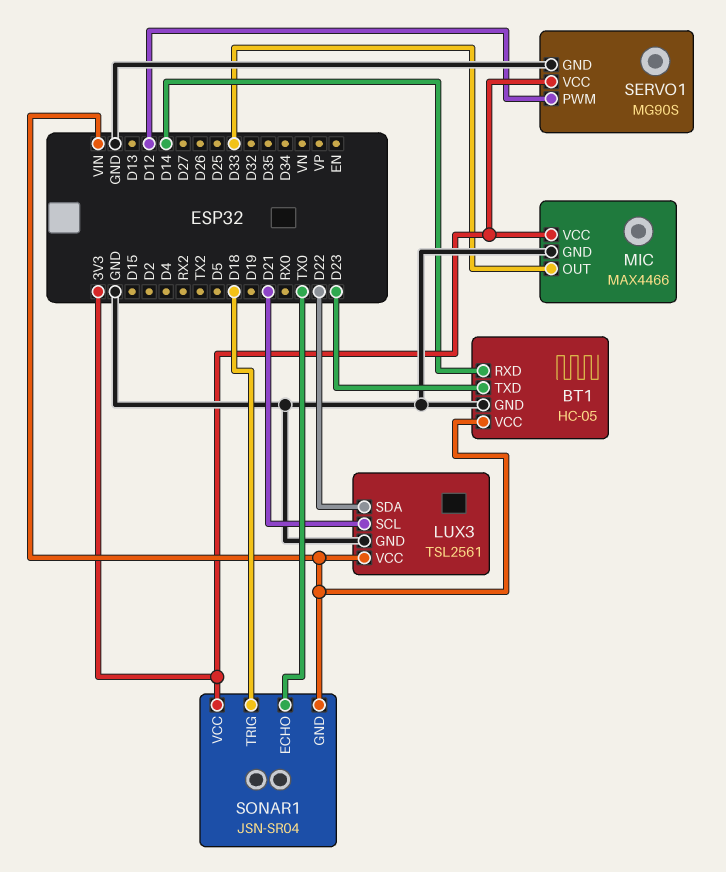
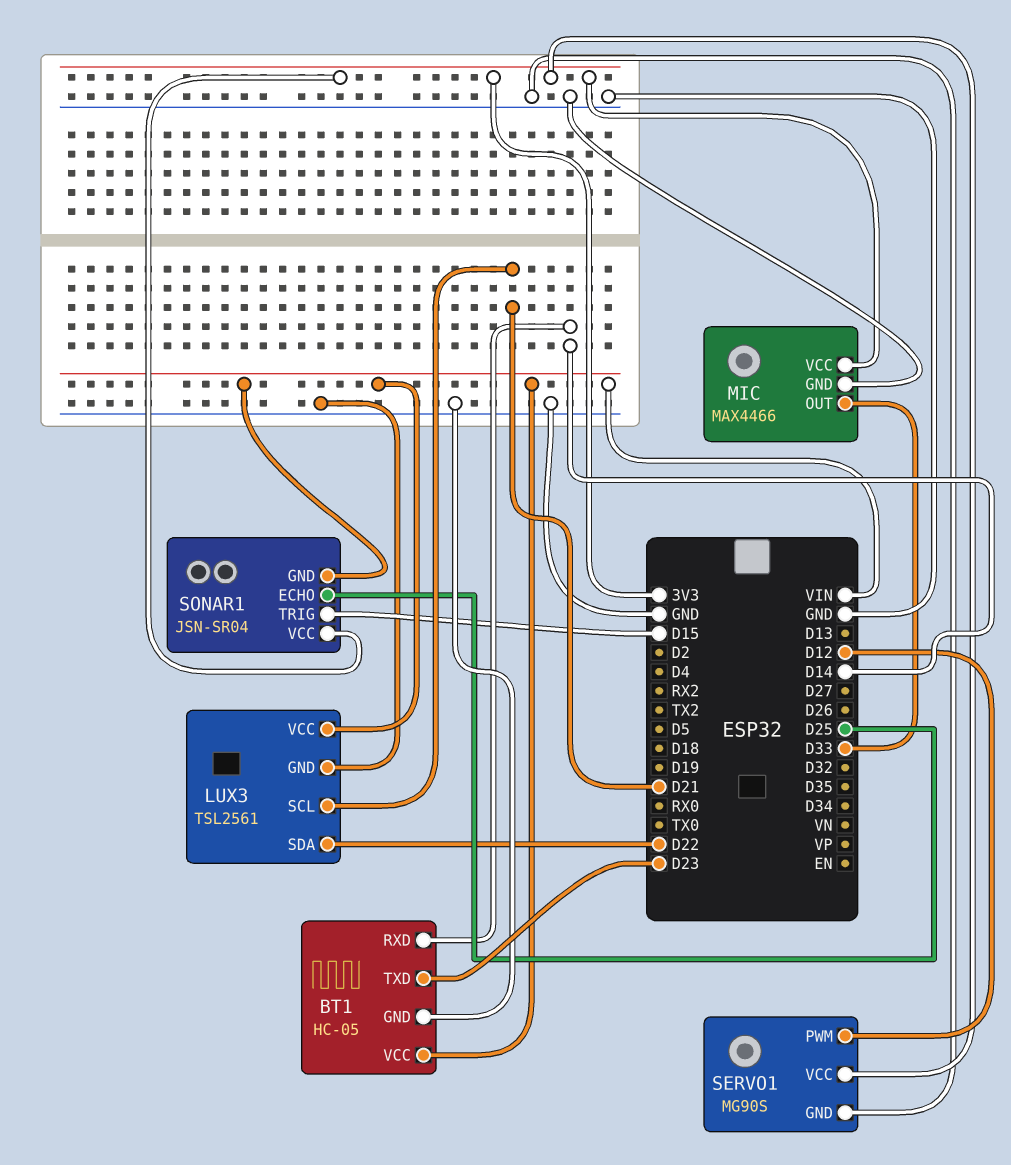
SONAR1 pin ECHO: TX0 -> D25
SONAR1 pin TRIG: D18 -> D15

